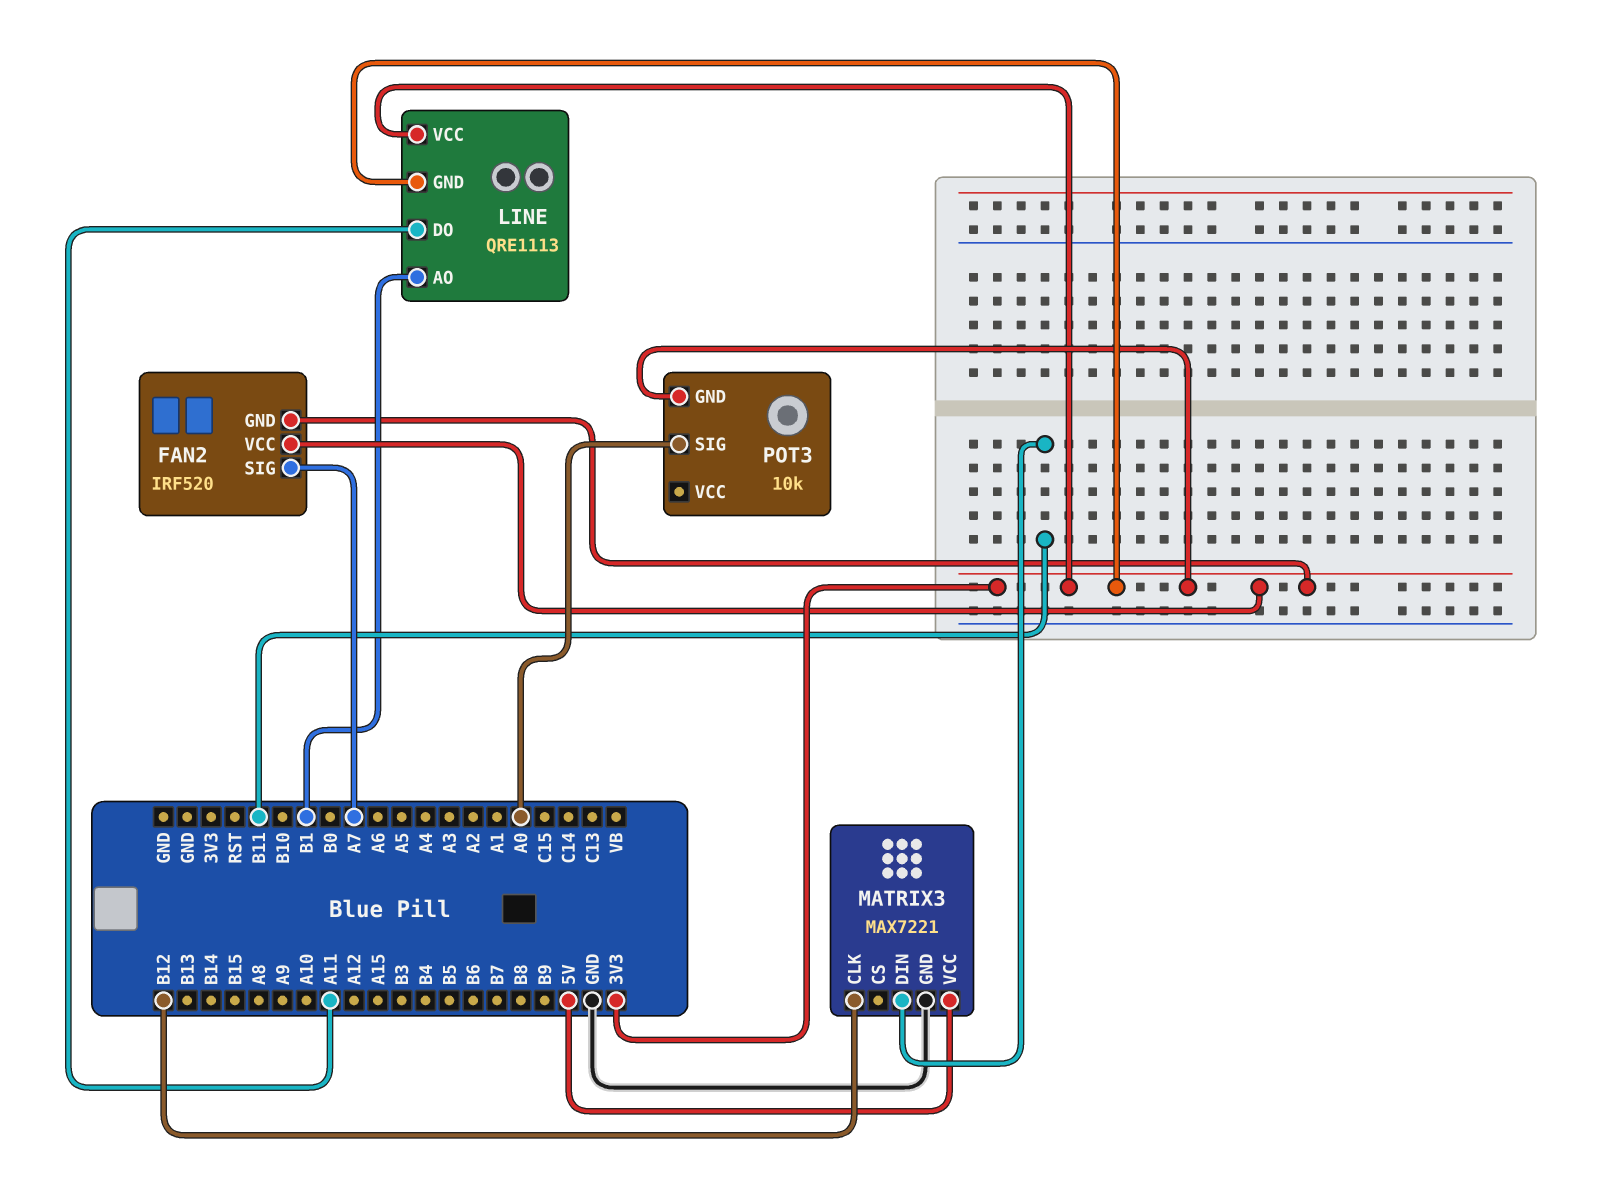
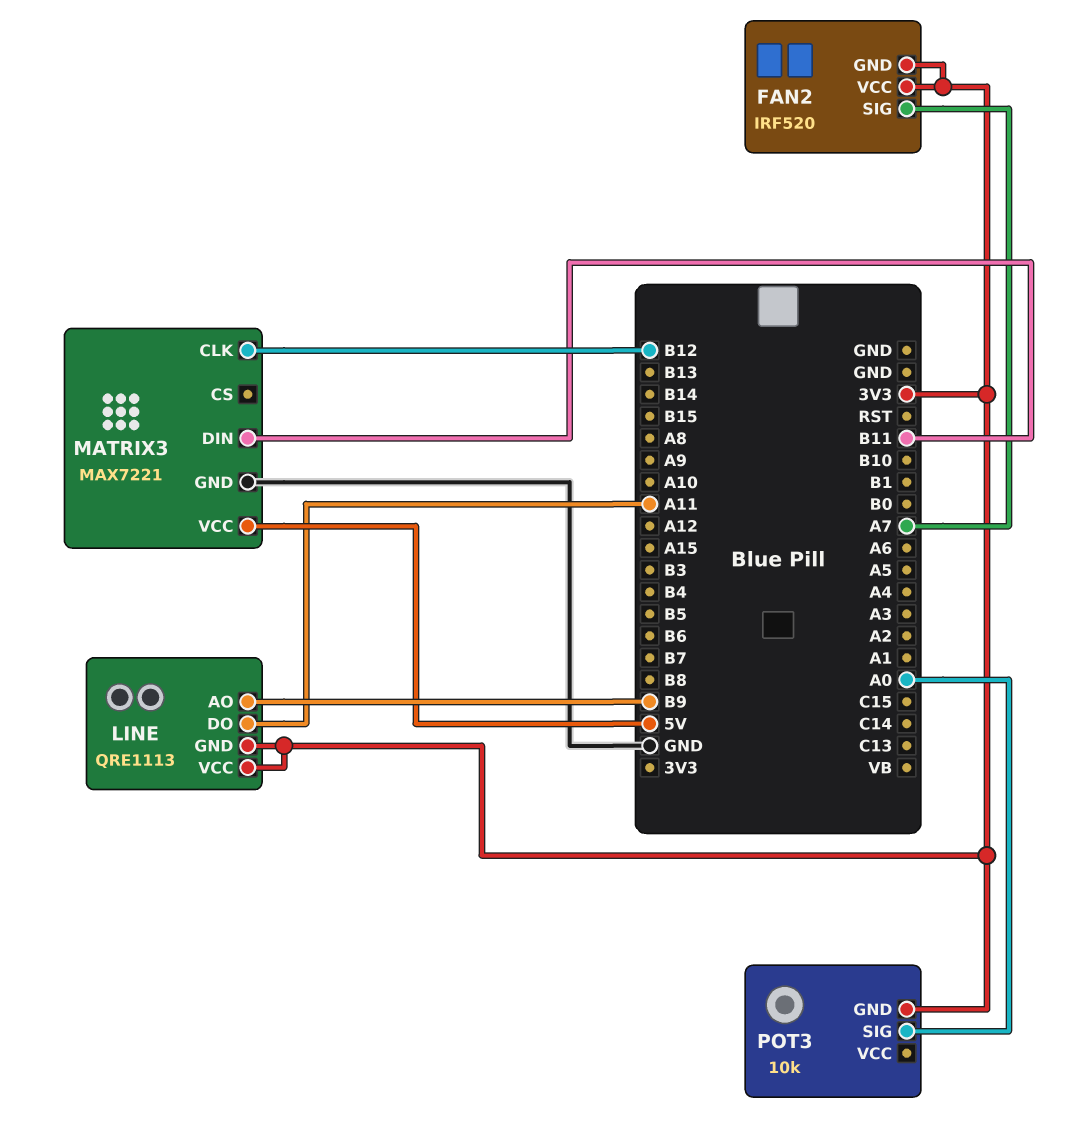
LINE pin AO: B1 -> B9

